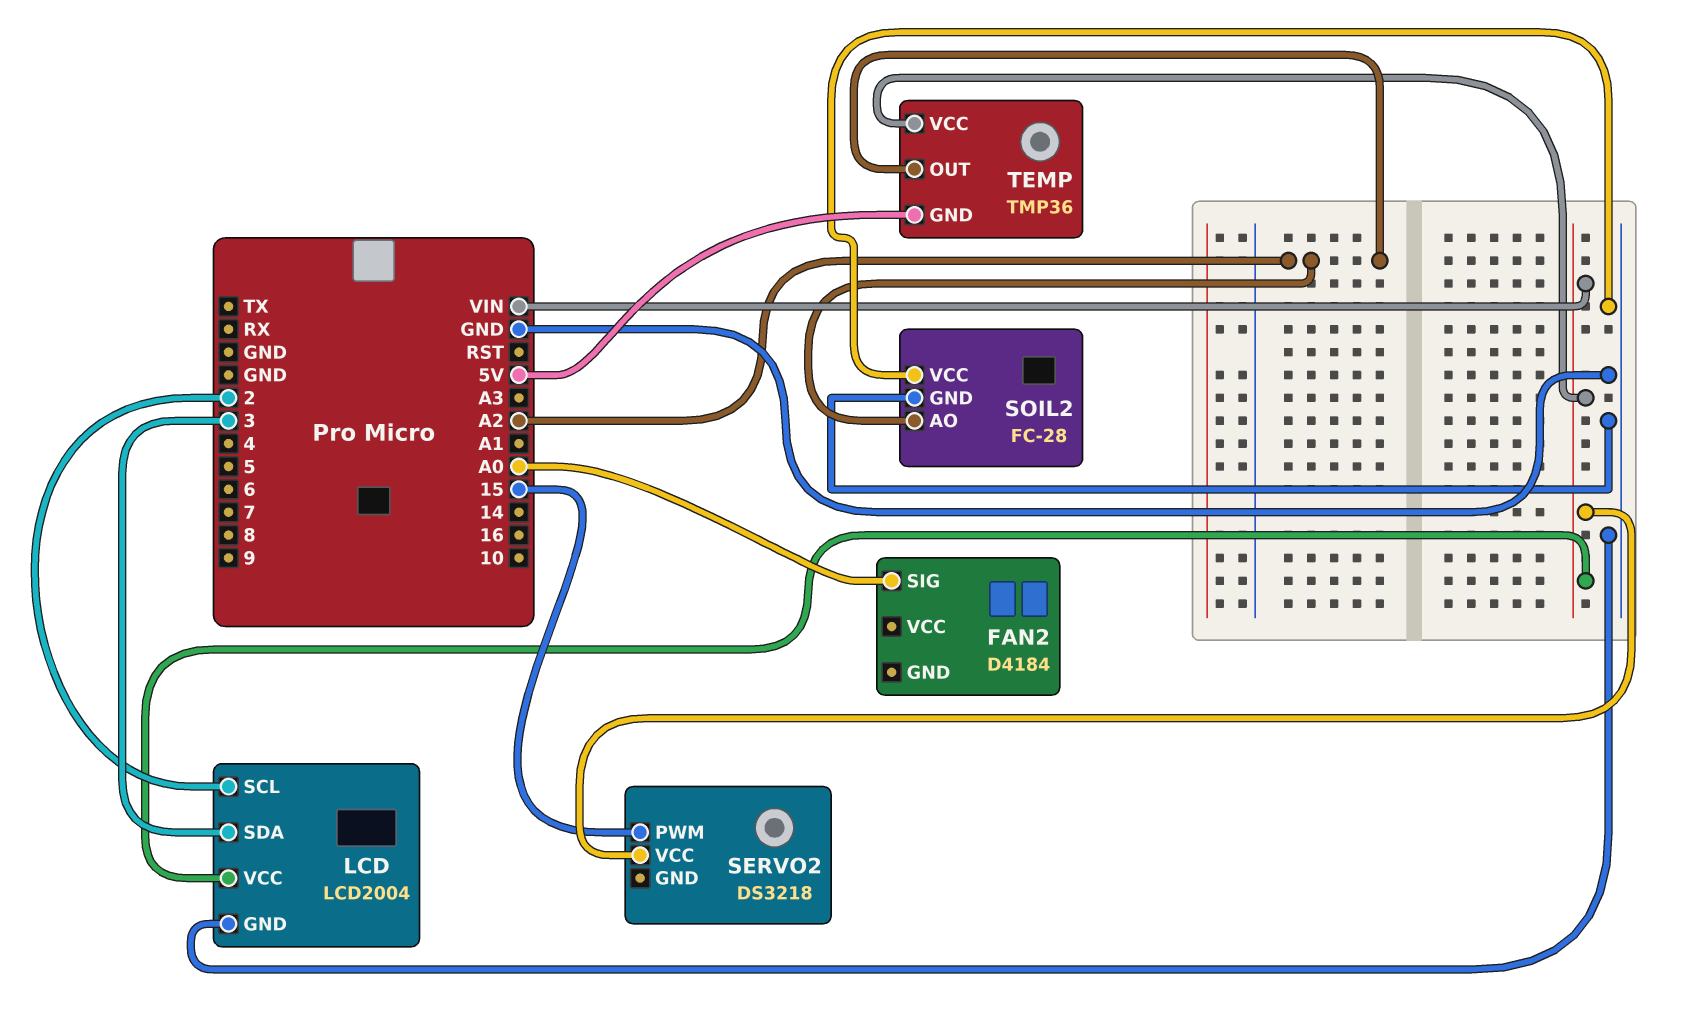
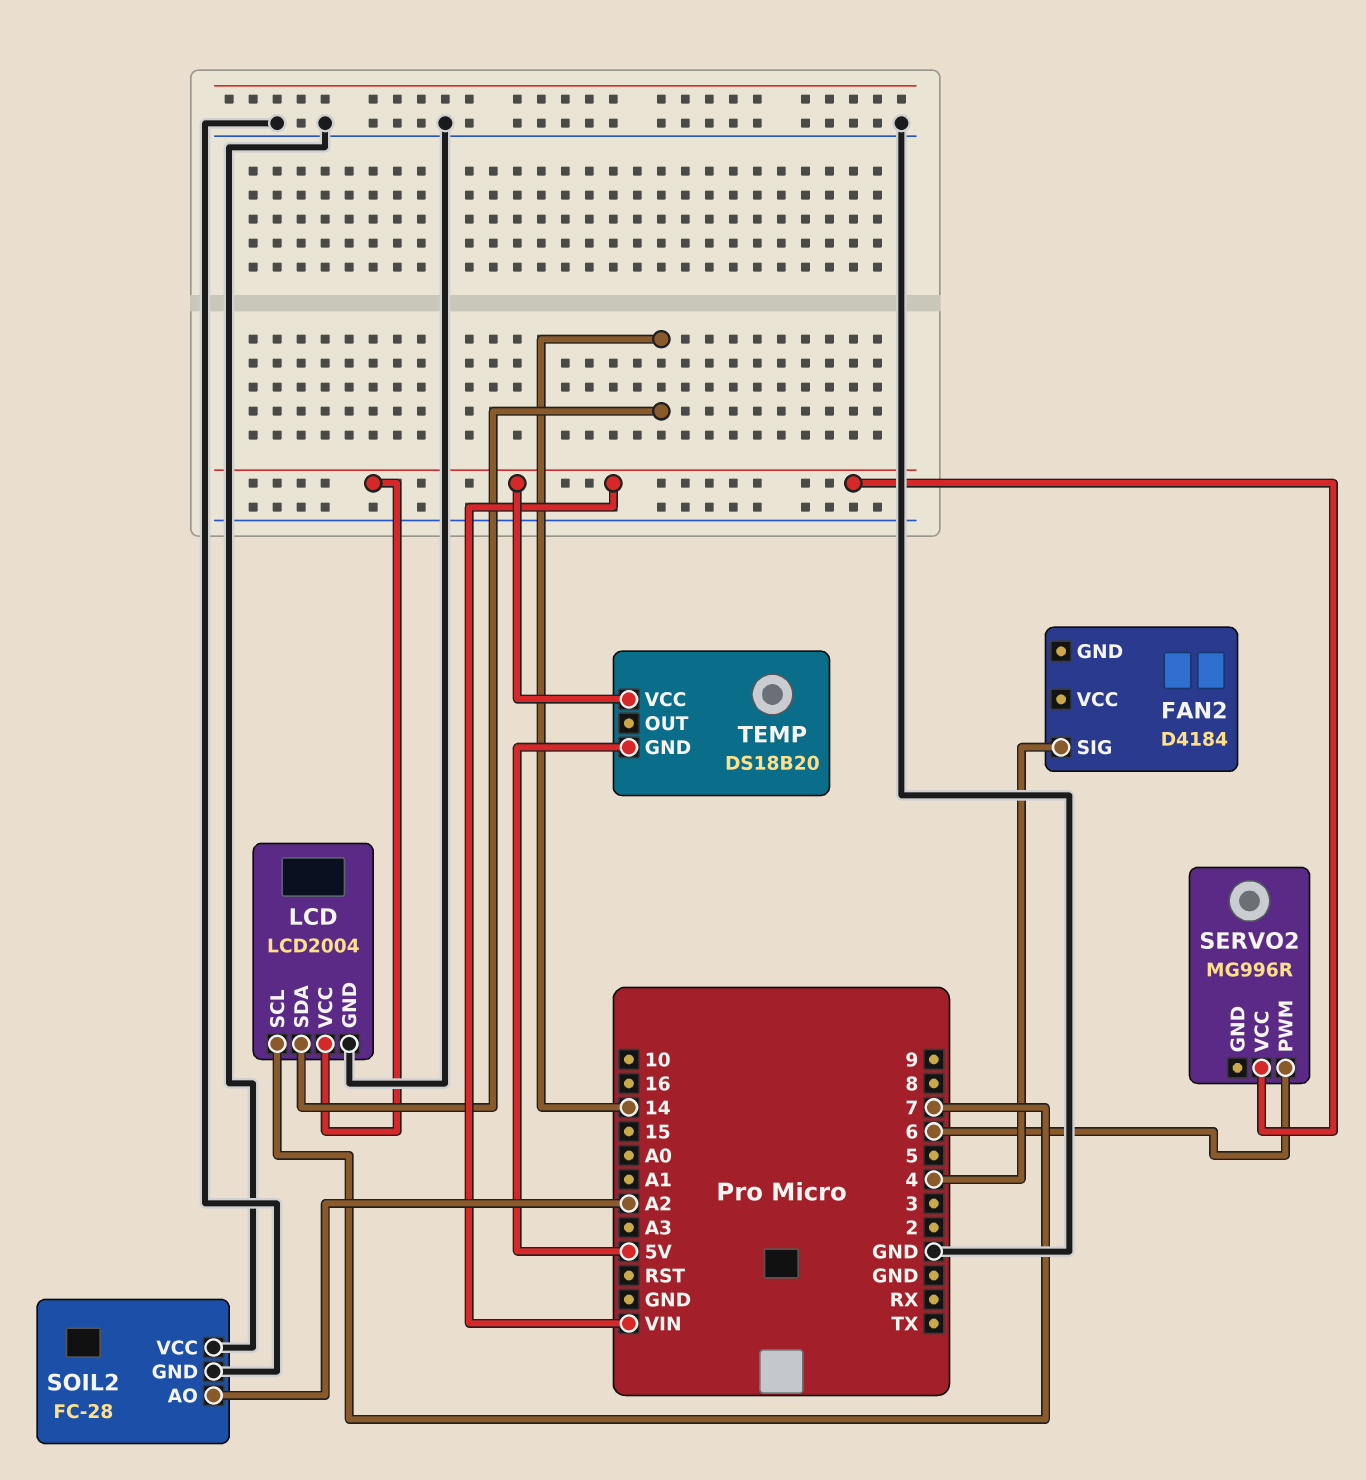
FAN2 pin SIG: A0 -> 4
LCD pin SCL: 2 -> 7
LCD pin SDA: 3 -> 14
SERVO2: DS3218 -> MG996R
SERVO2 pin PWM: 15 -> 6
TEMP: TMP36 -> DS18B20
TEMP pin OUT: A2 -> none

